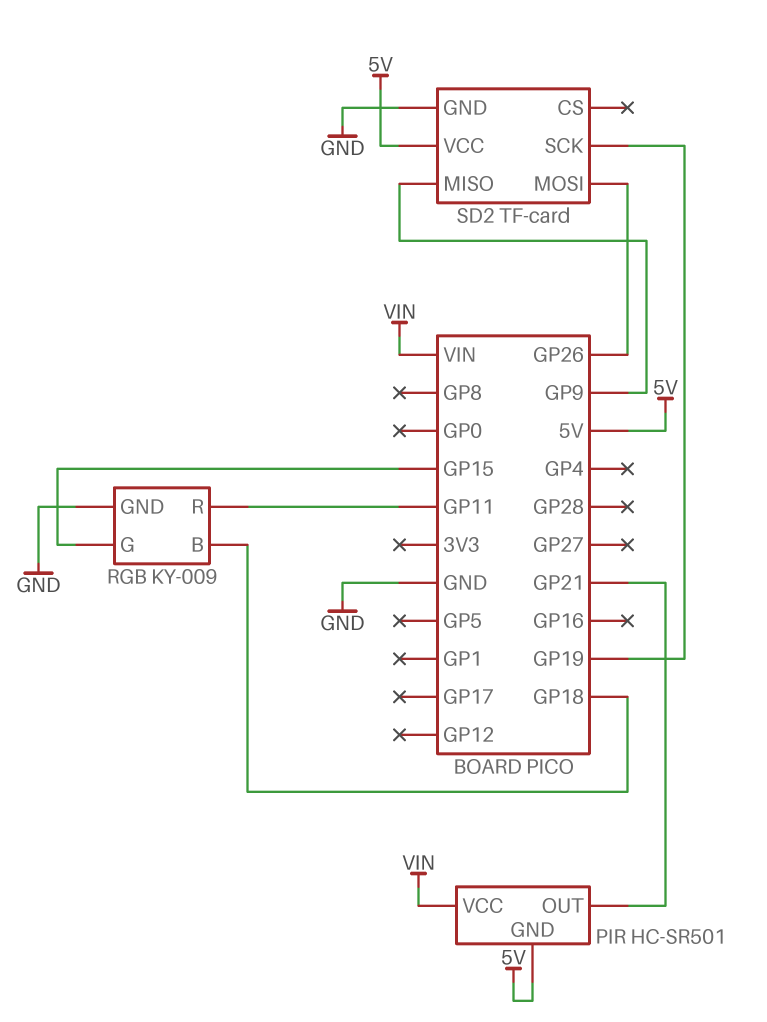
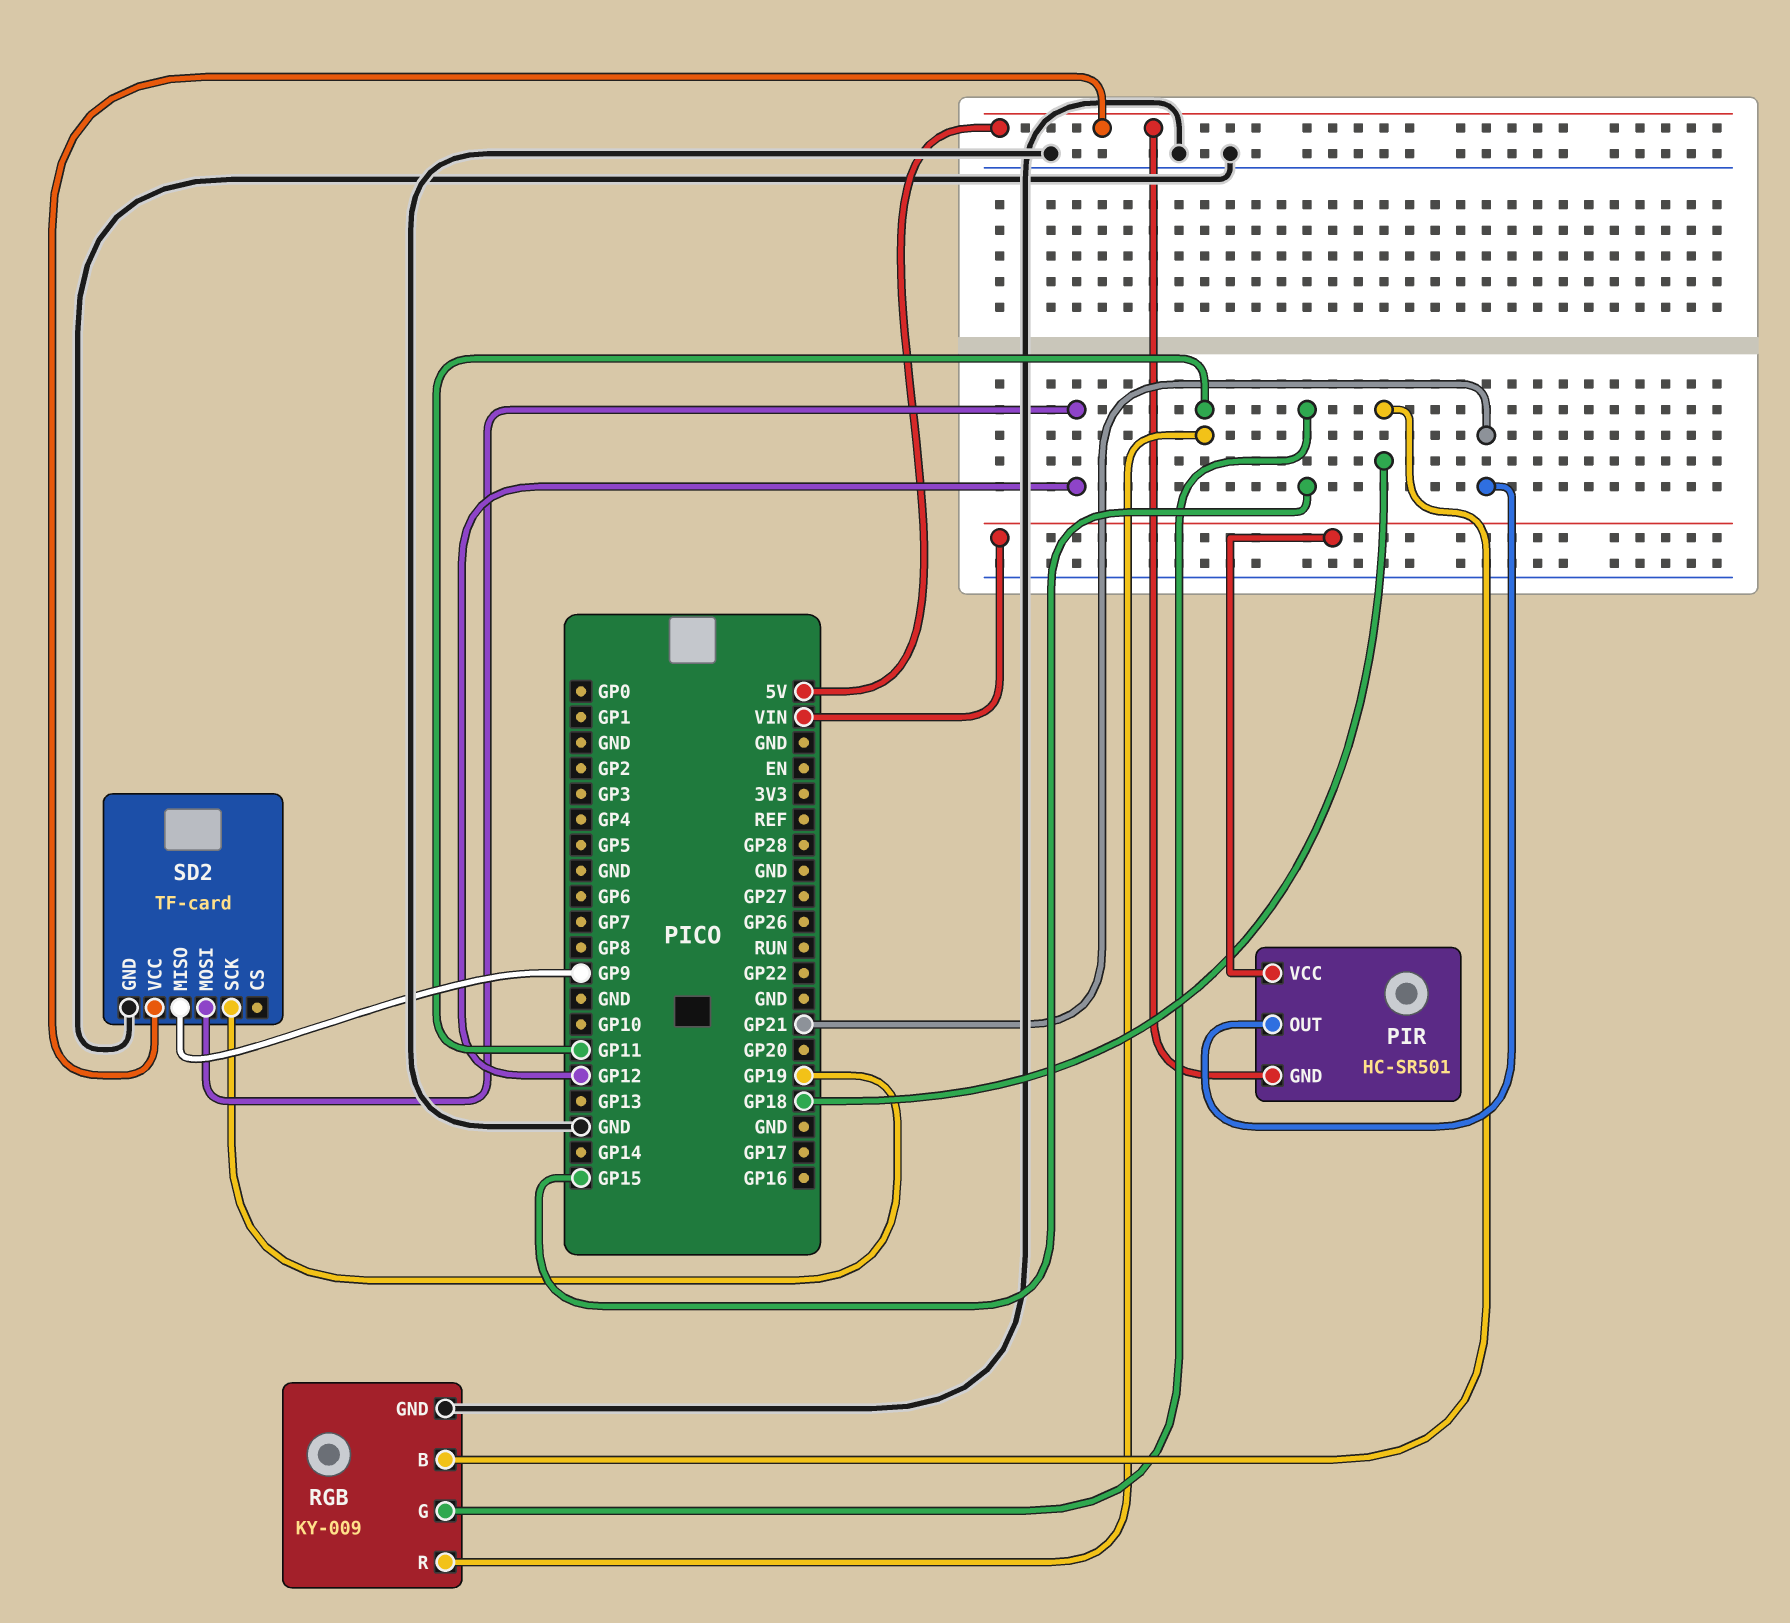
SD2 pin MOSI: GP26 -> GP12

